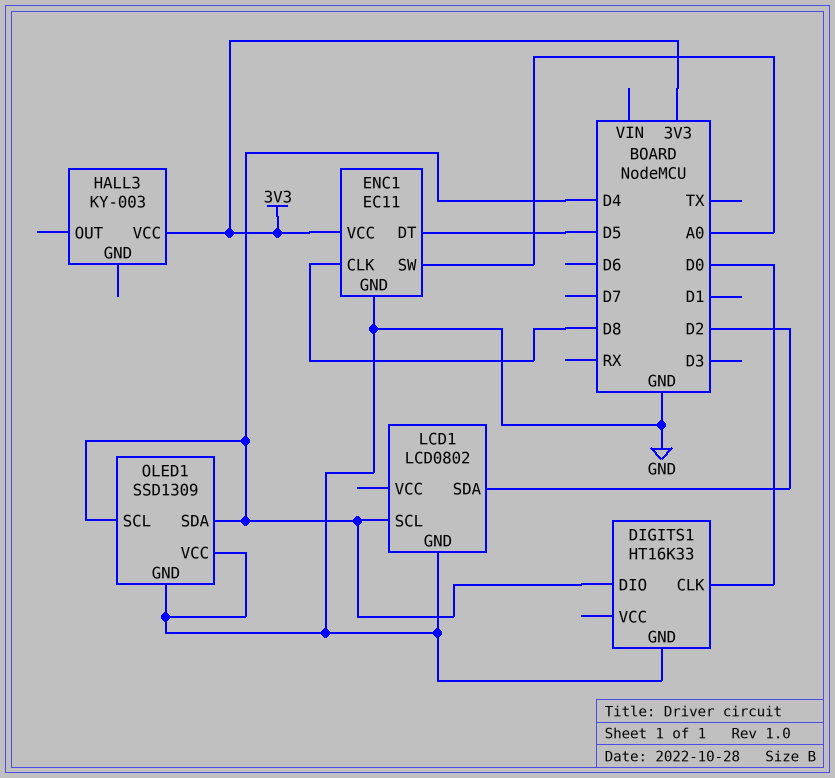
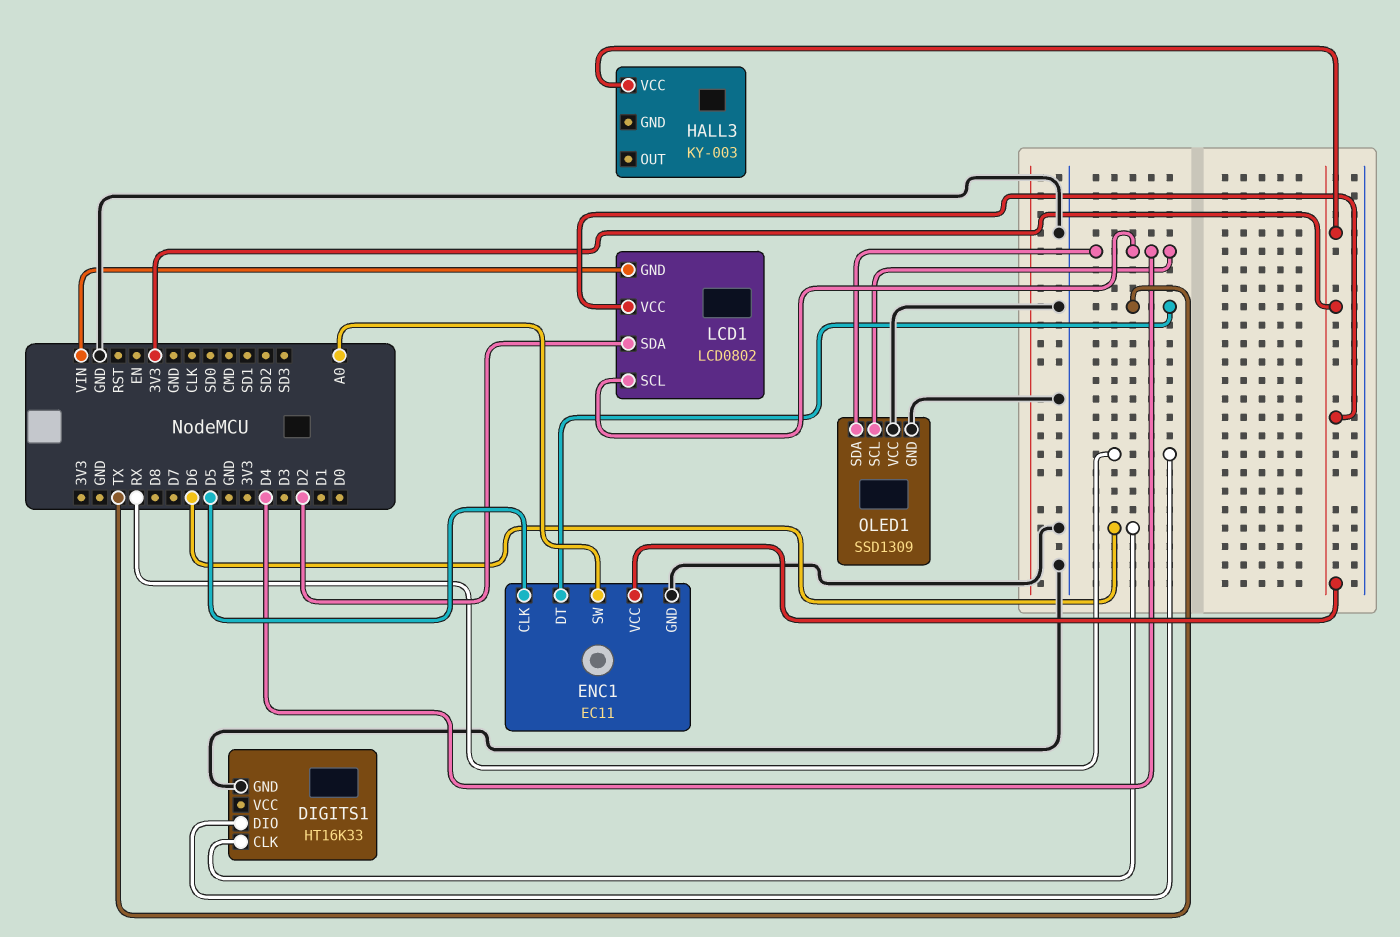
DIGITS1 pin CLK: D0 -> D6
DIGITS1 pin DIO: D4 -> RX
ENC1 pin CLK: D8 -> D5
ENC1 pin DT: D5 -> TX
LCD1 pin GND: GND -> VIN
LCD1 pin VCC: none -> 3V3

